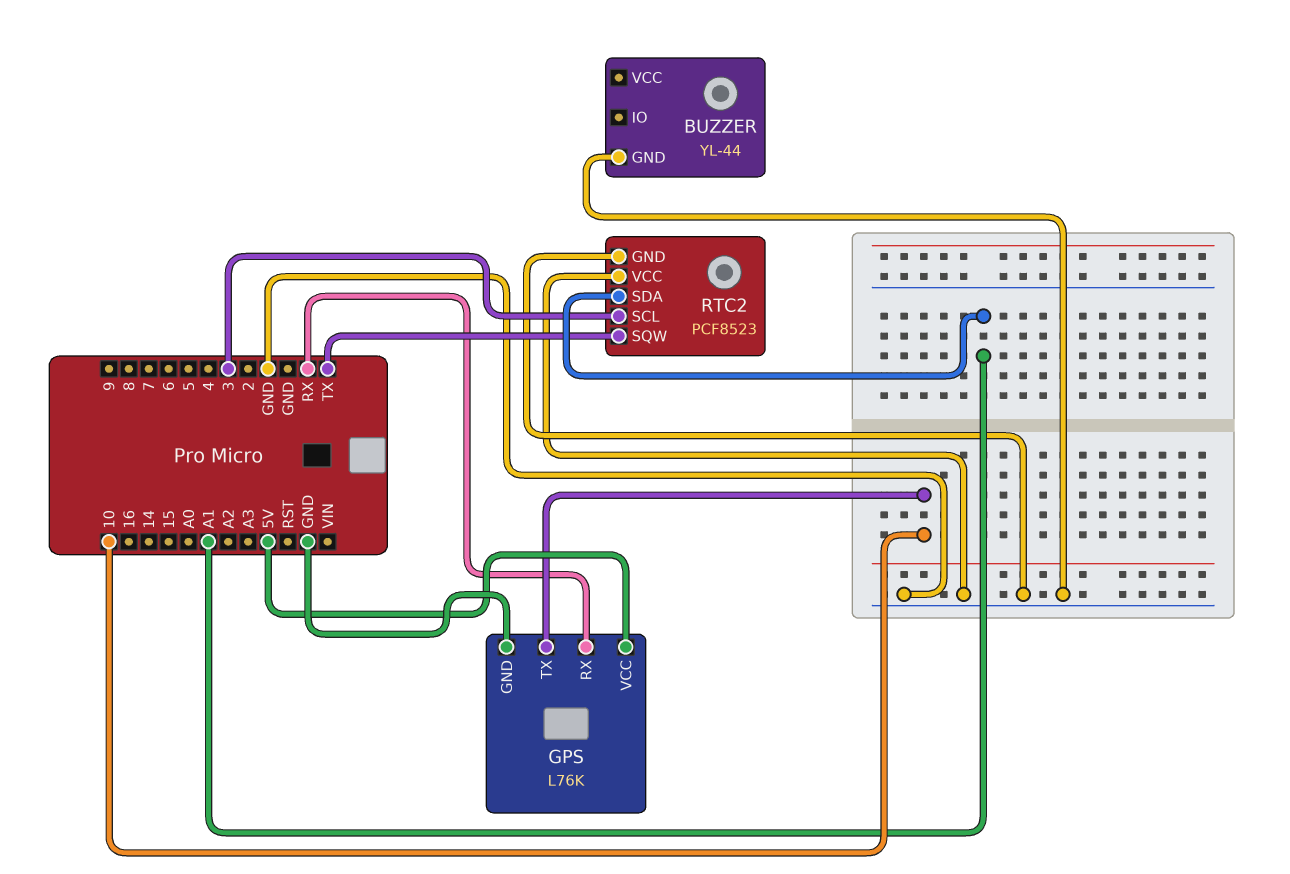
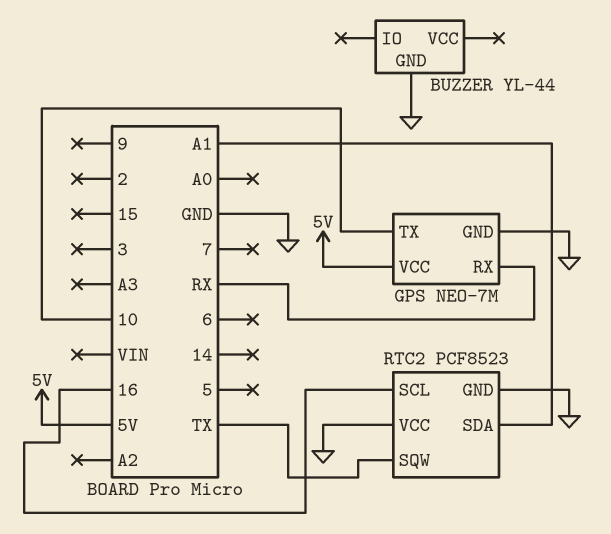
GPS: L76K -> NEO-7M
RTC2 pin SCL: 3 -> 16

